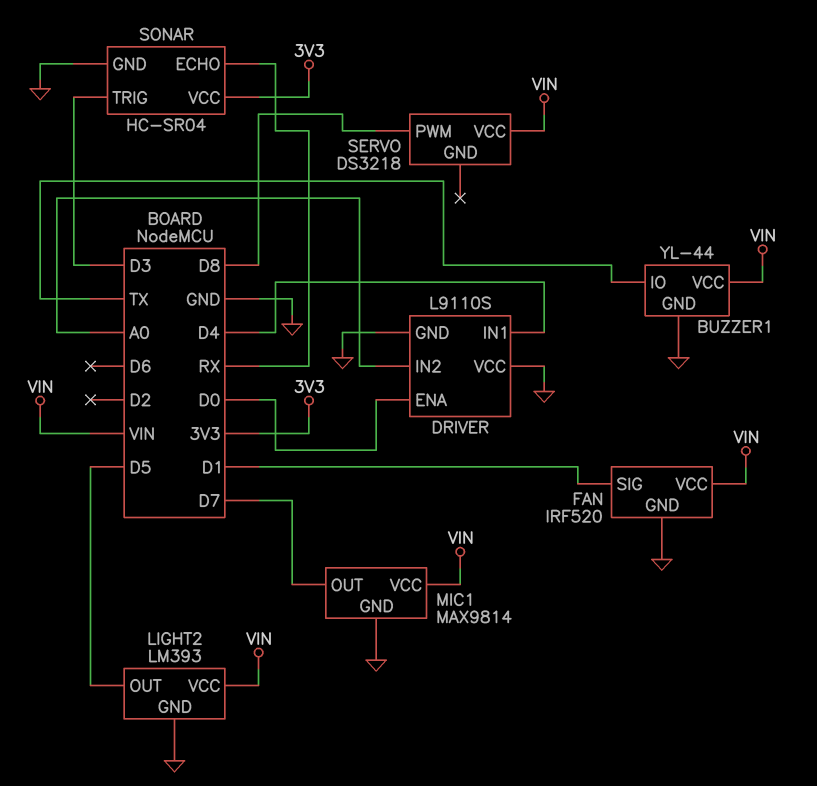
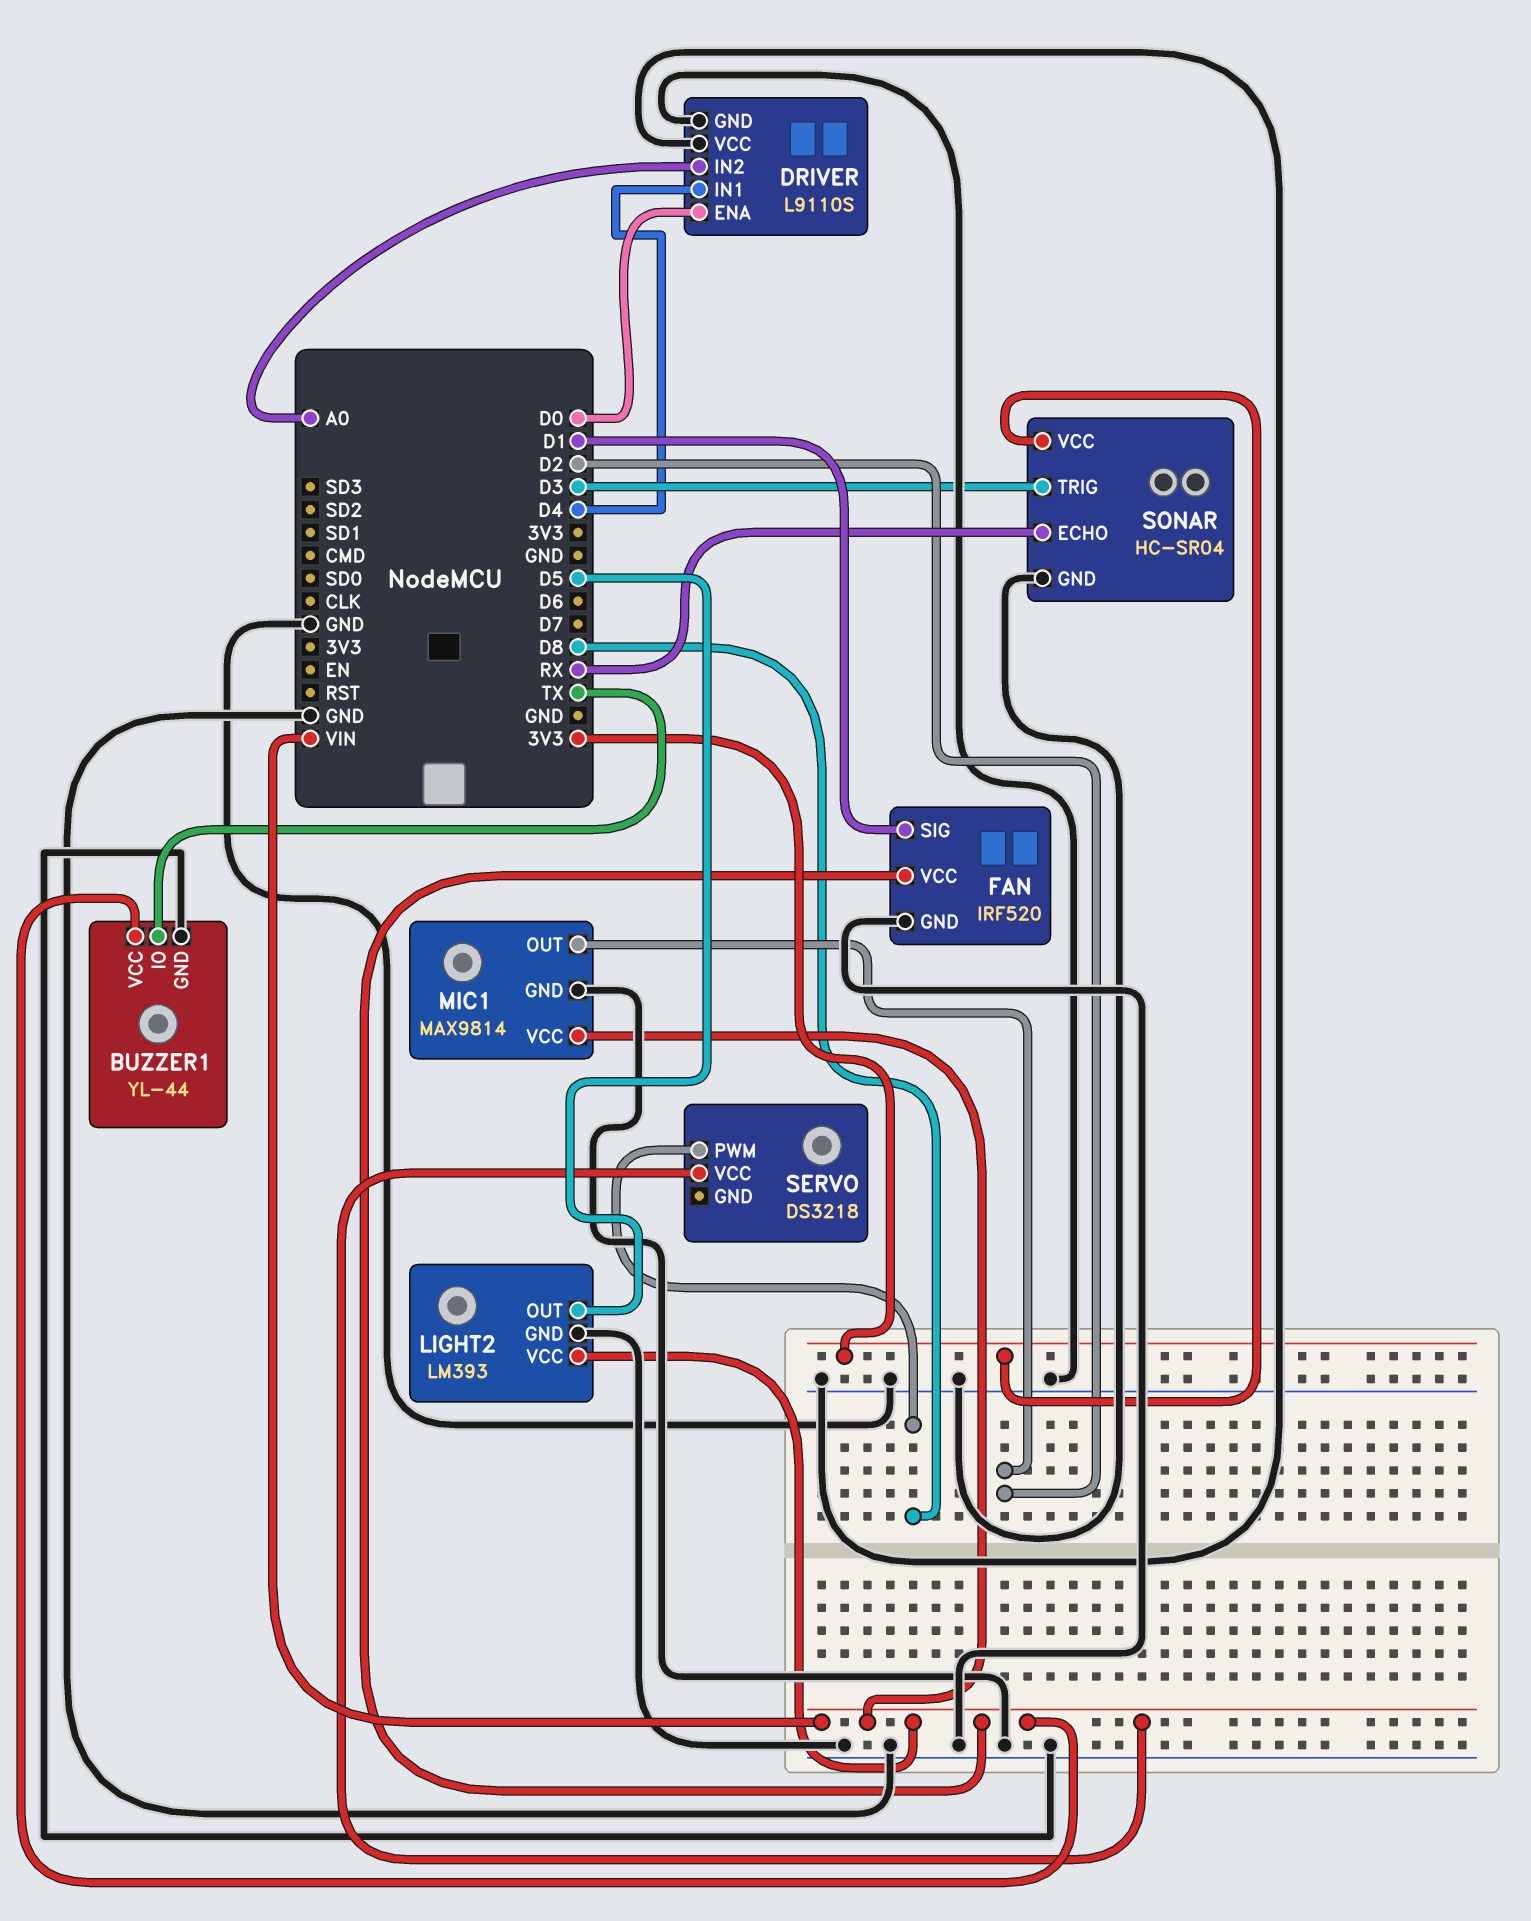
MIC1 pin OUT: D7 -> D2

